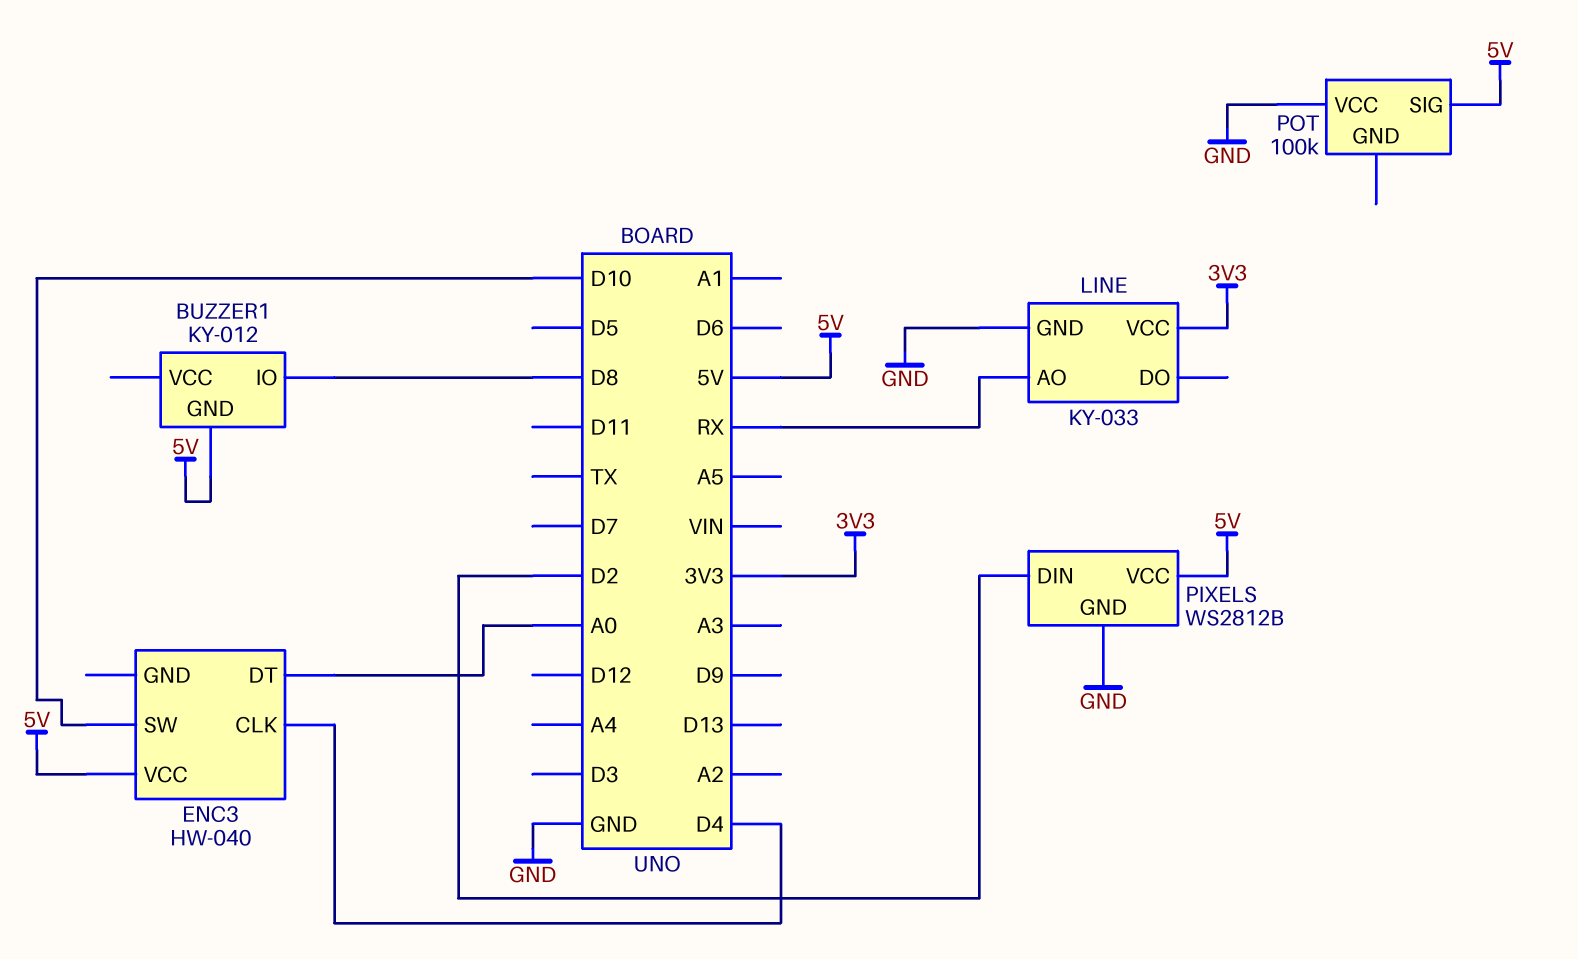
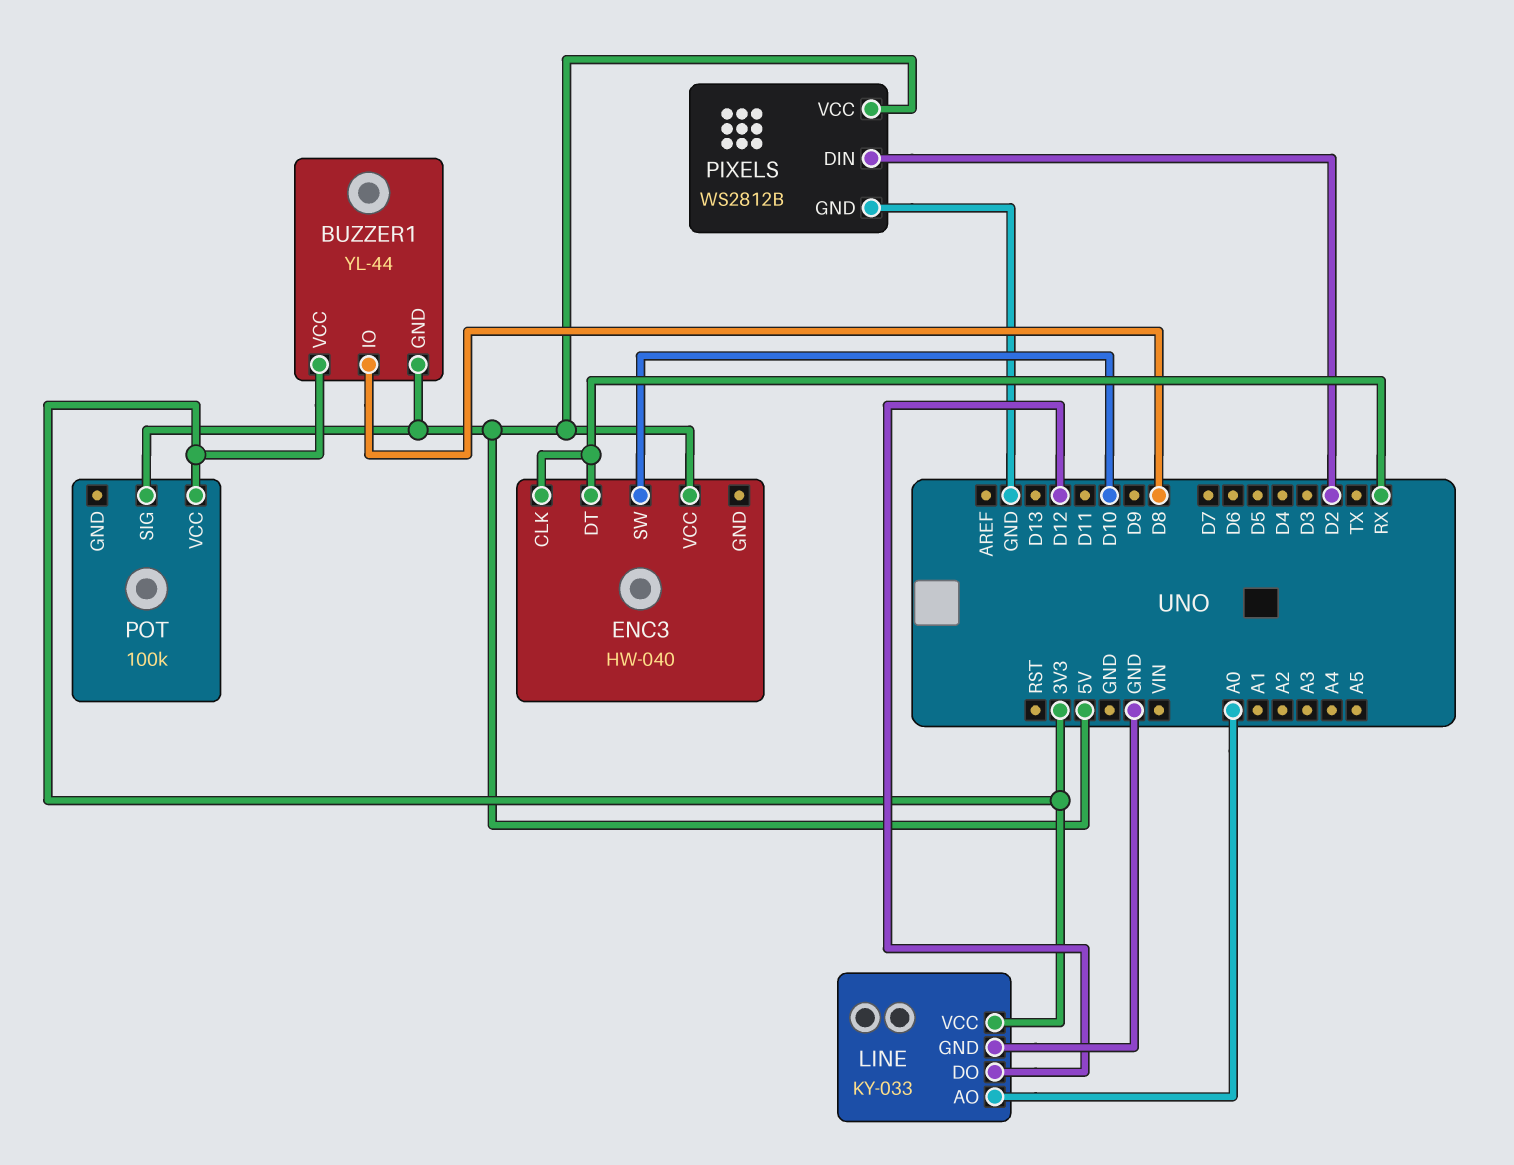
BUZZER1: KY-012 -> YL-44
BUZZER1 pin VCC: none -> 3V3
ENC3 pin CLK: D4 -> RX
ENC3 pin DT: A0 -> RX
LINE pin AO: RX -> A0
LINE pin DO: none -> D12
POT pin VCC: GND -> 3V3

